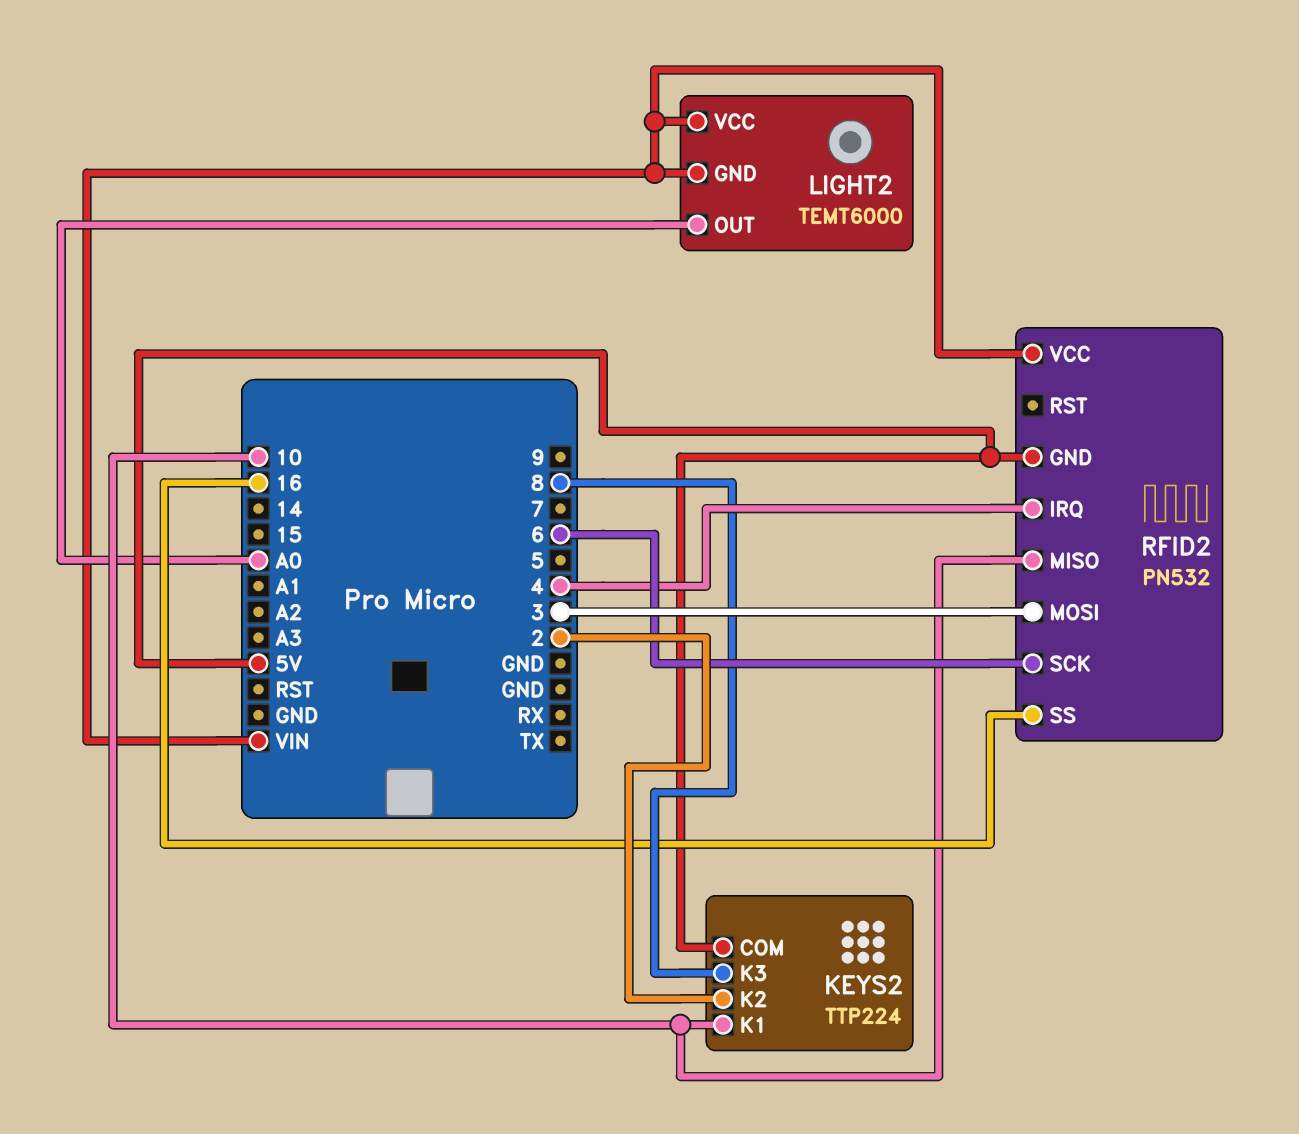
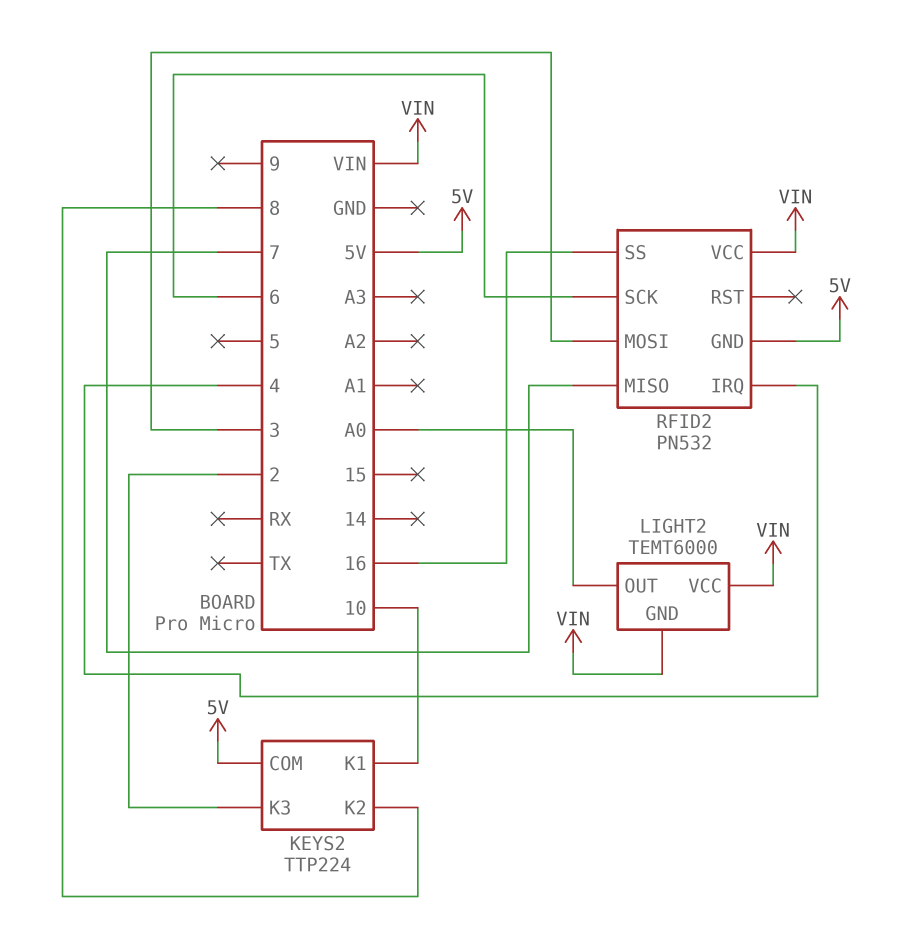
KEYS2 pin K2: 2 -> 8
KEYS2 pin K3: 8 -> 2
RFID2 pin MISO: 10 -> 7

